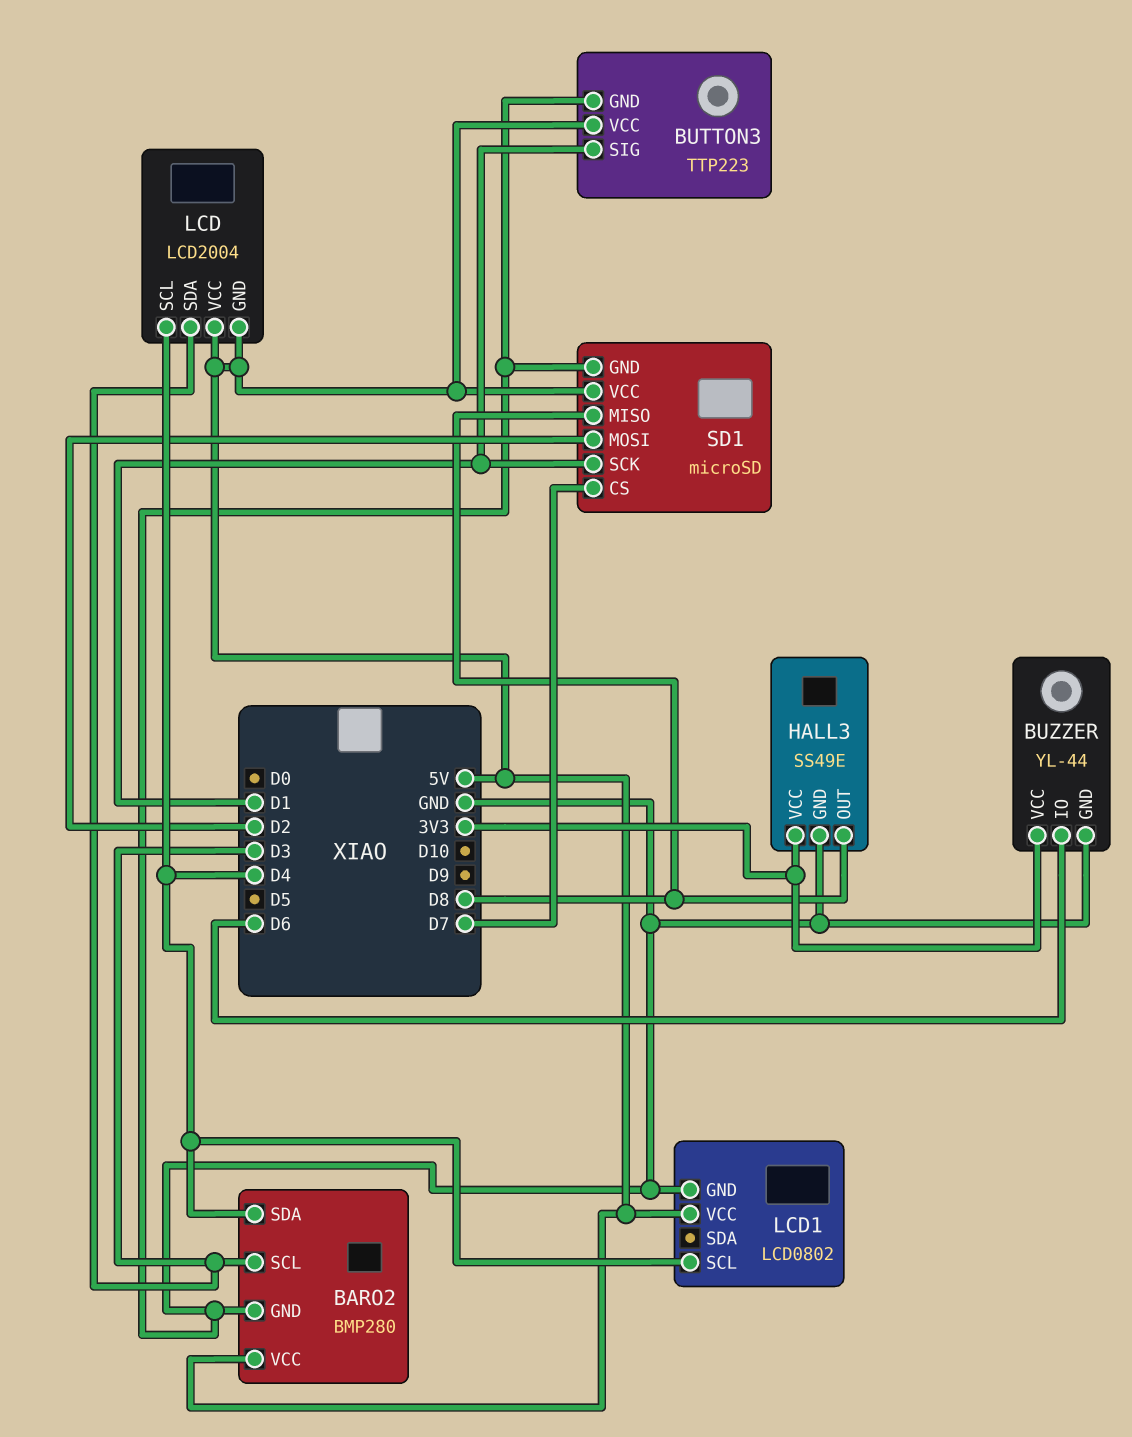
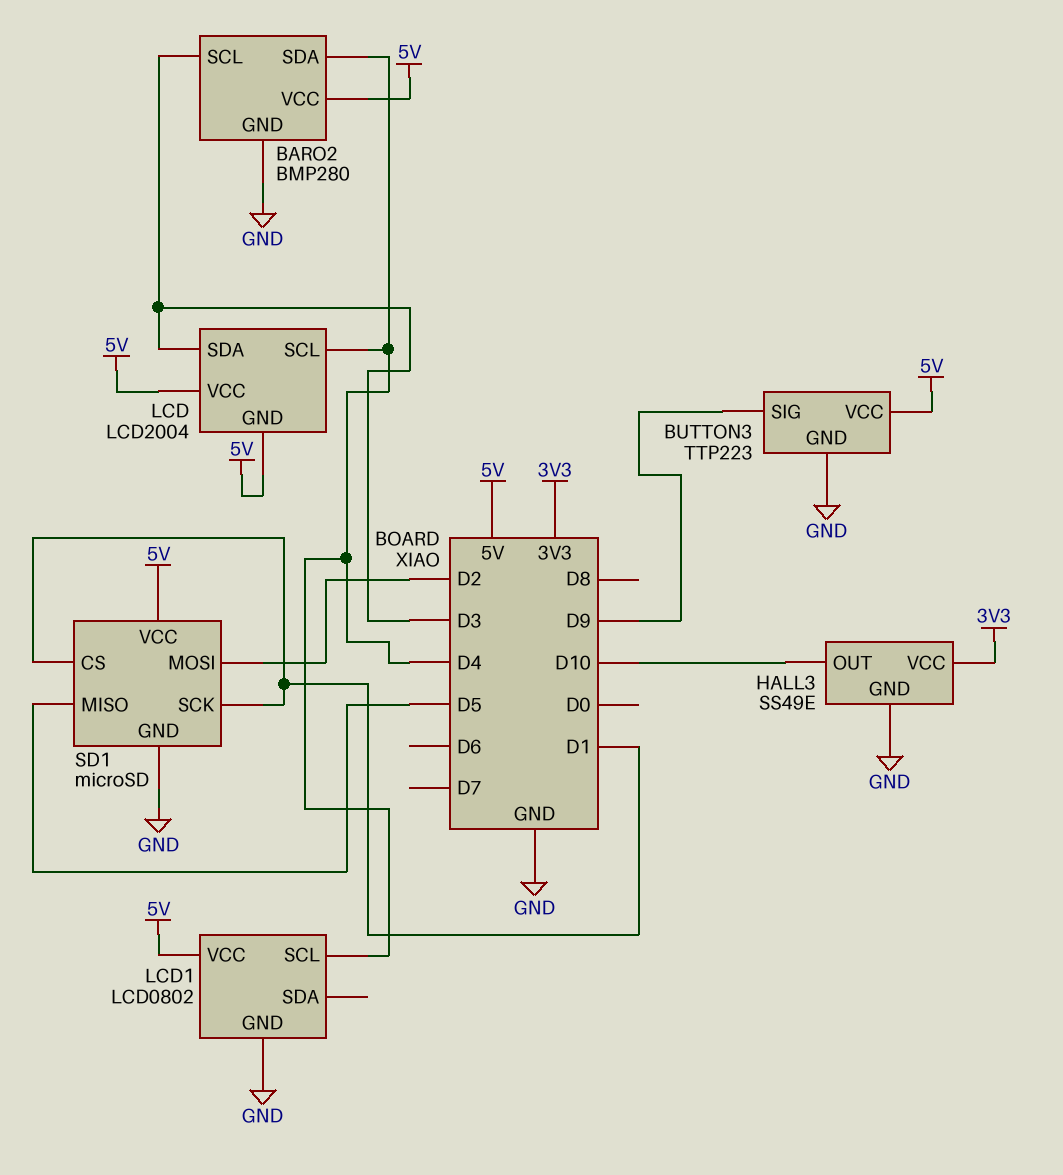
BUTTON3 pin SIG: D1 -> D9
BUZZER: YL-44 -> none
BUZZER pin GND: GND -> none
BUZZER pin IO: D6 -> none
BUZZER pin VCC: 3V3 -> none
HALL3 pin OUT: D8 -> D10
SD1 pin CS: D7 -> D1
SD1 pin MISO: D8 -> D5

